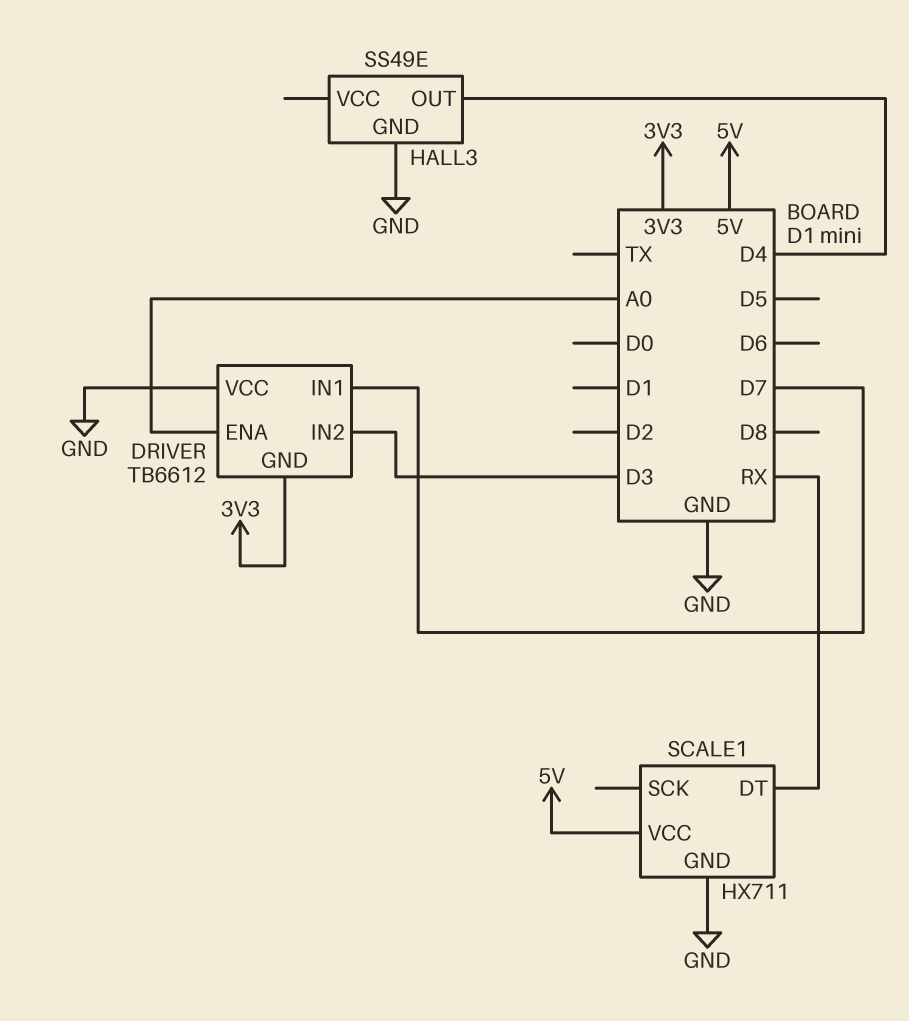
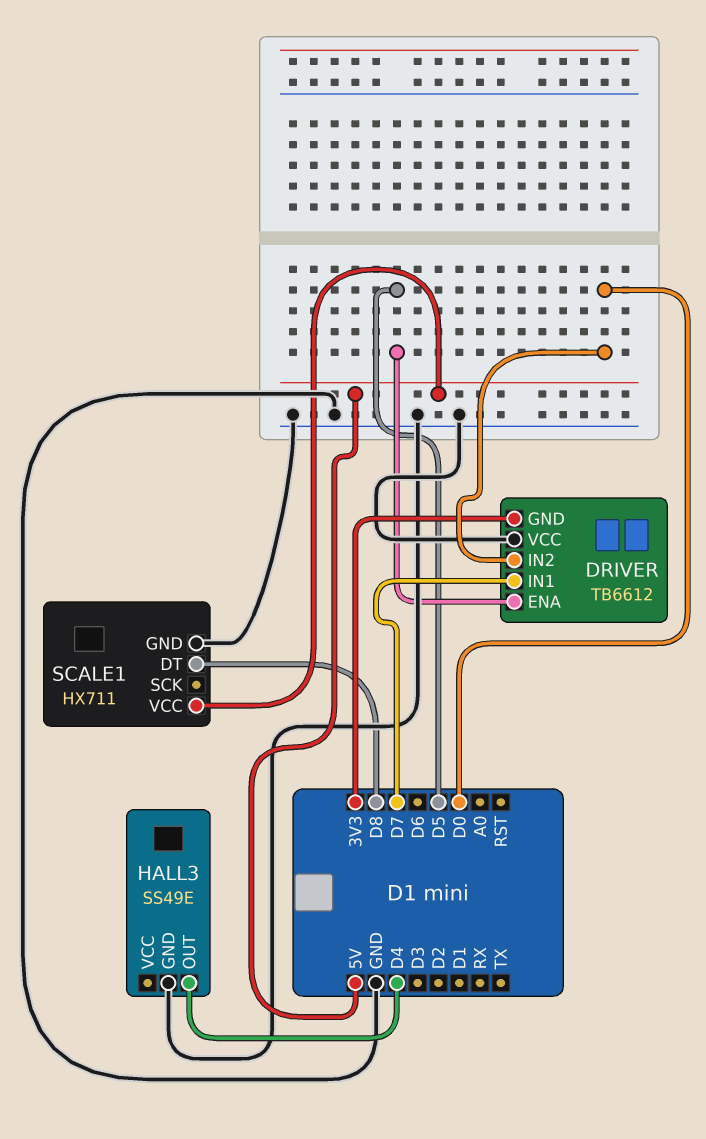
DRIVER pin ENA: A0 -> D5
DRIVER pin IN2: D3 -> D0
SCALE1 pin DT: RX -> D8

